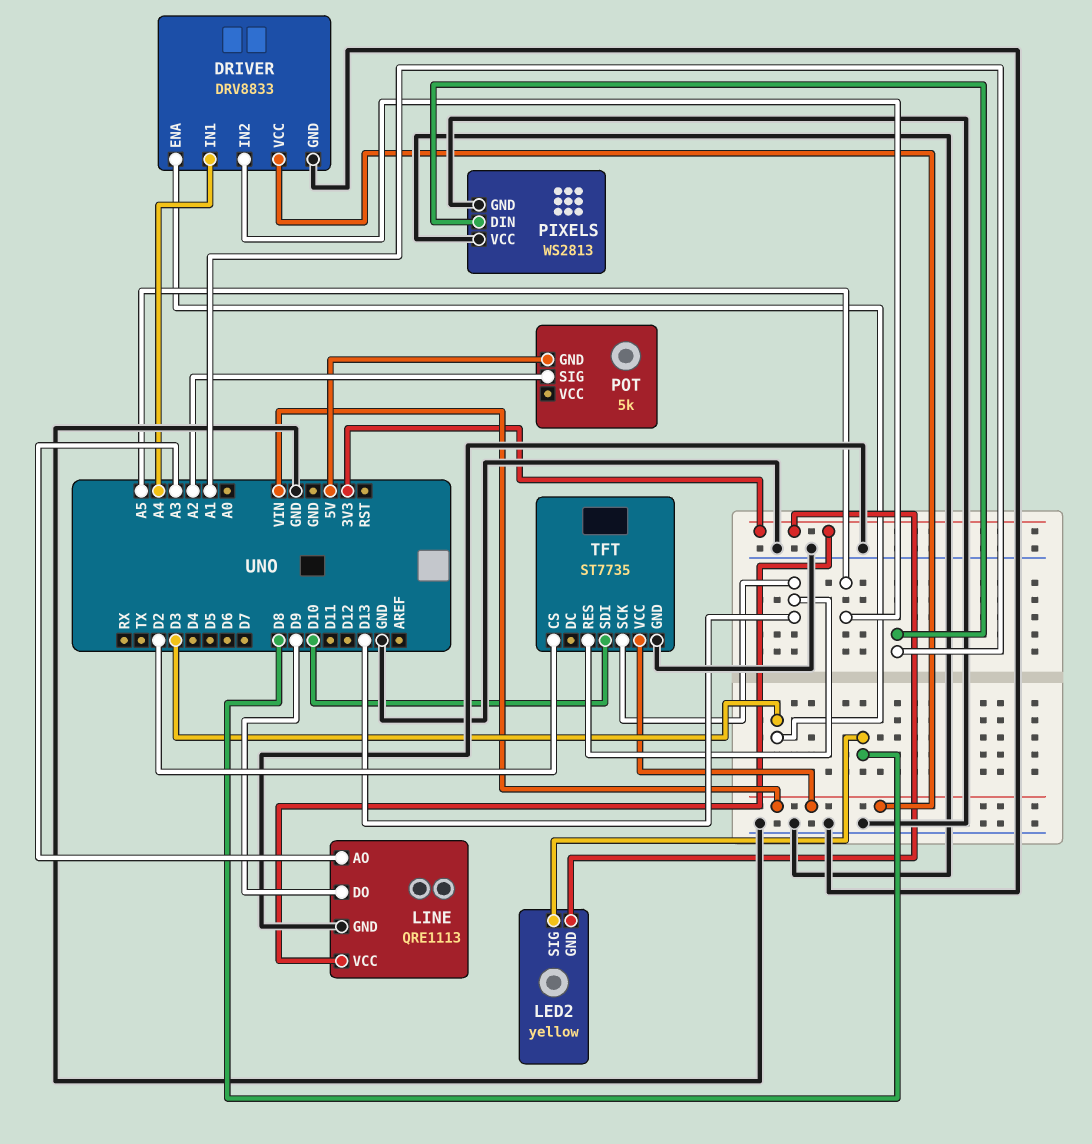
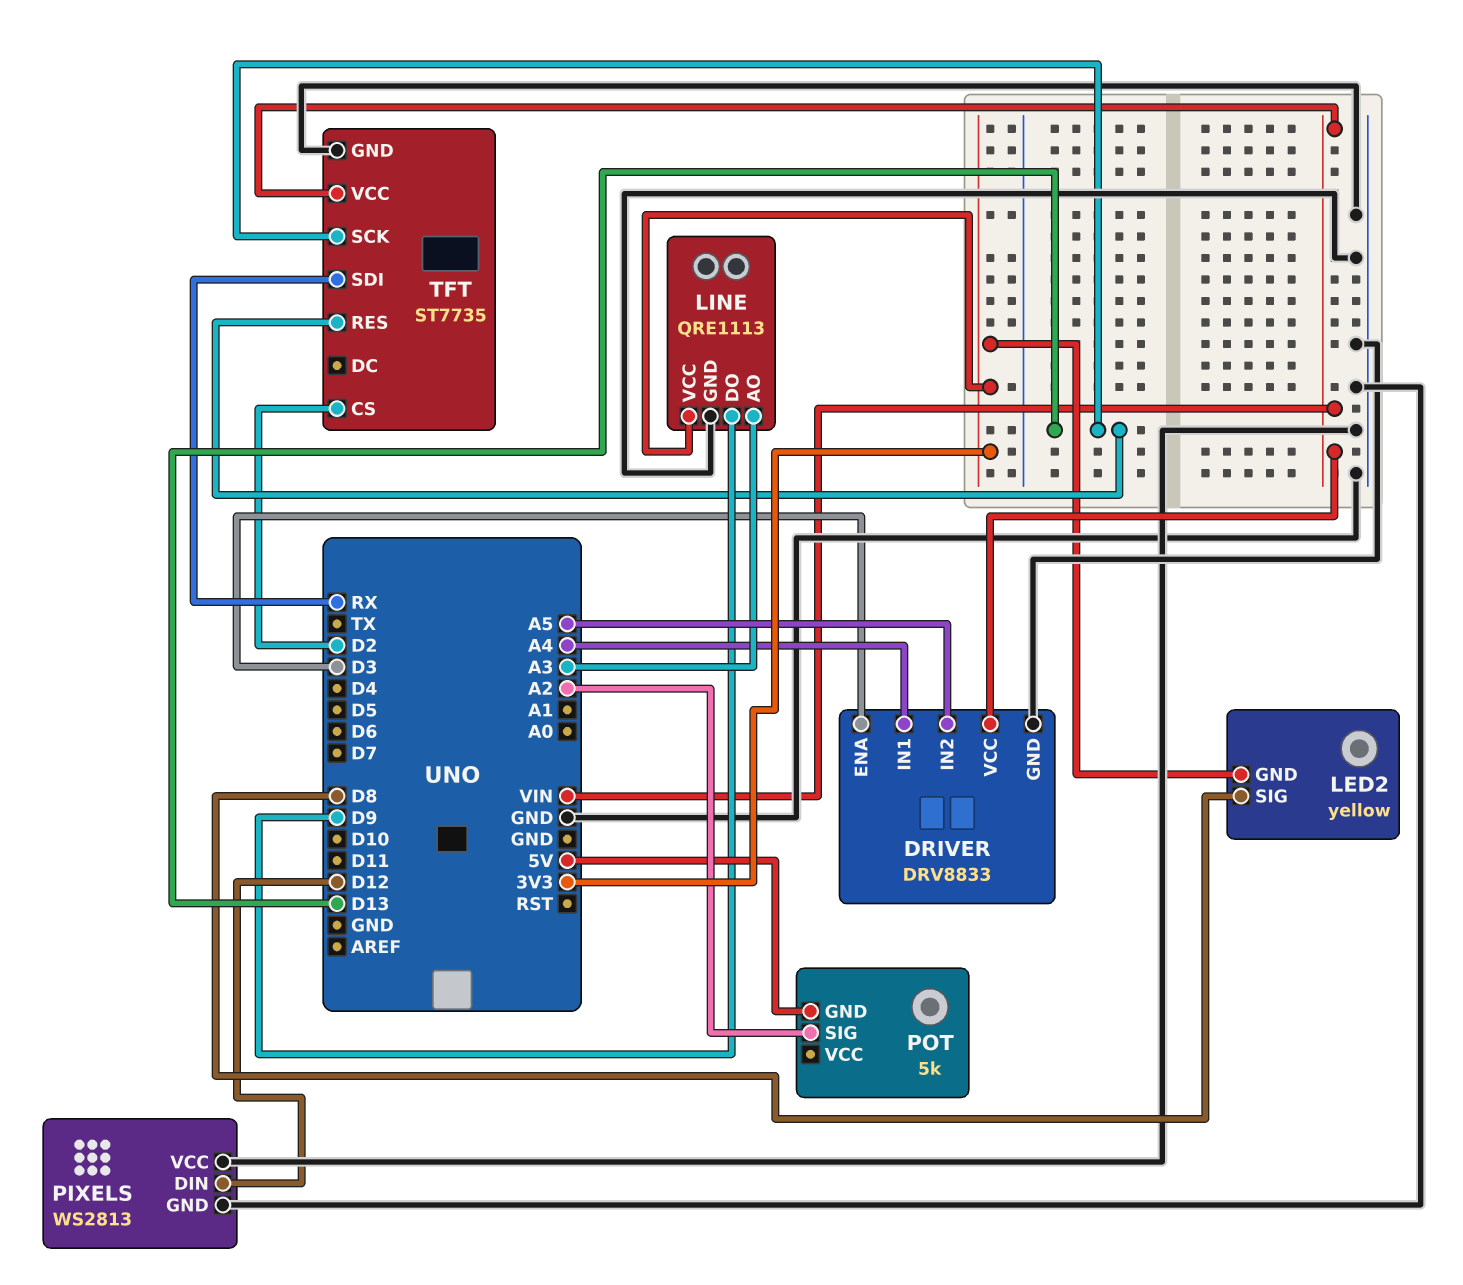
PIXELS pin DIN: A1 -> D12
TFT pin SDI: D10 -> RX

